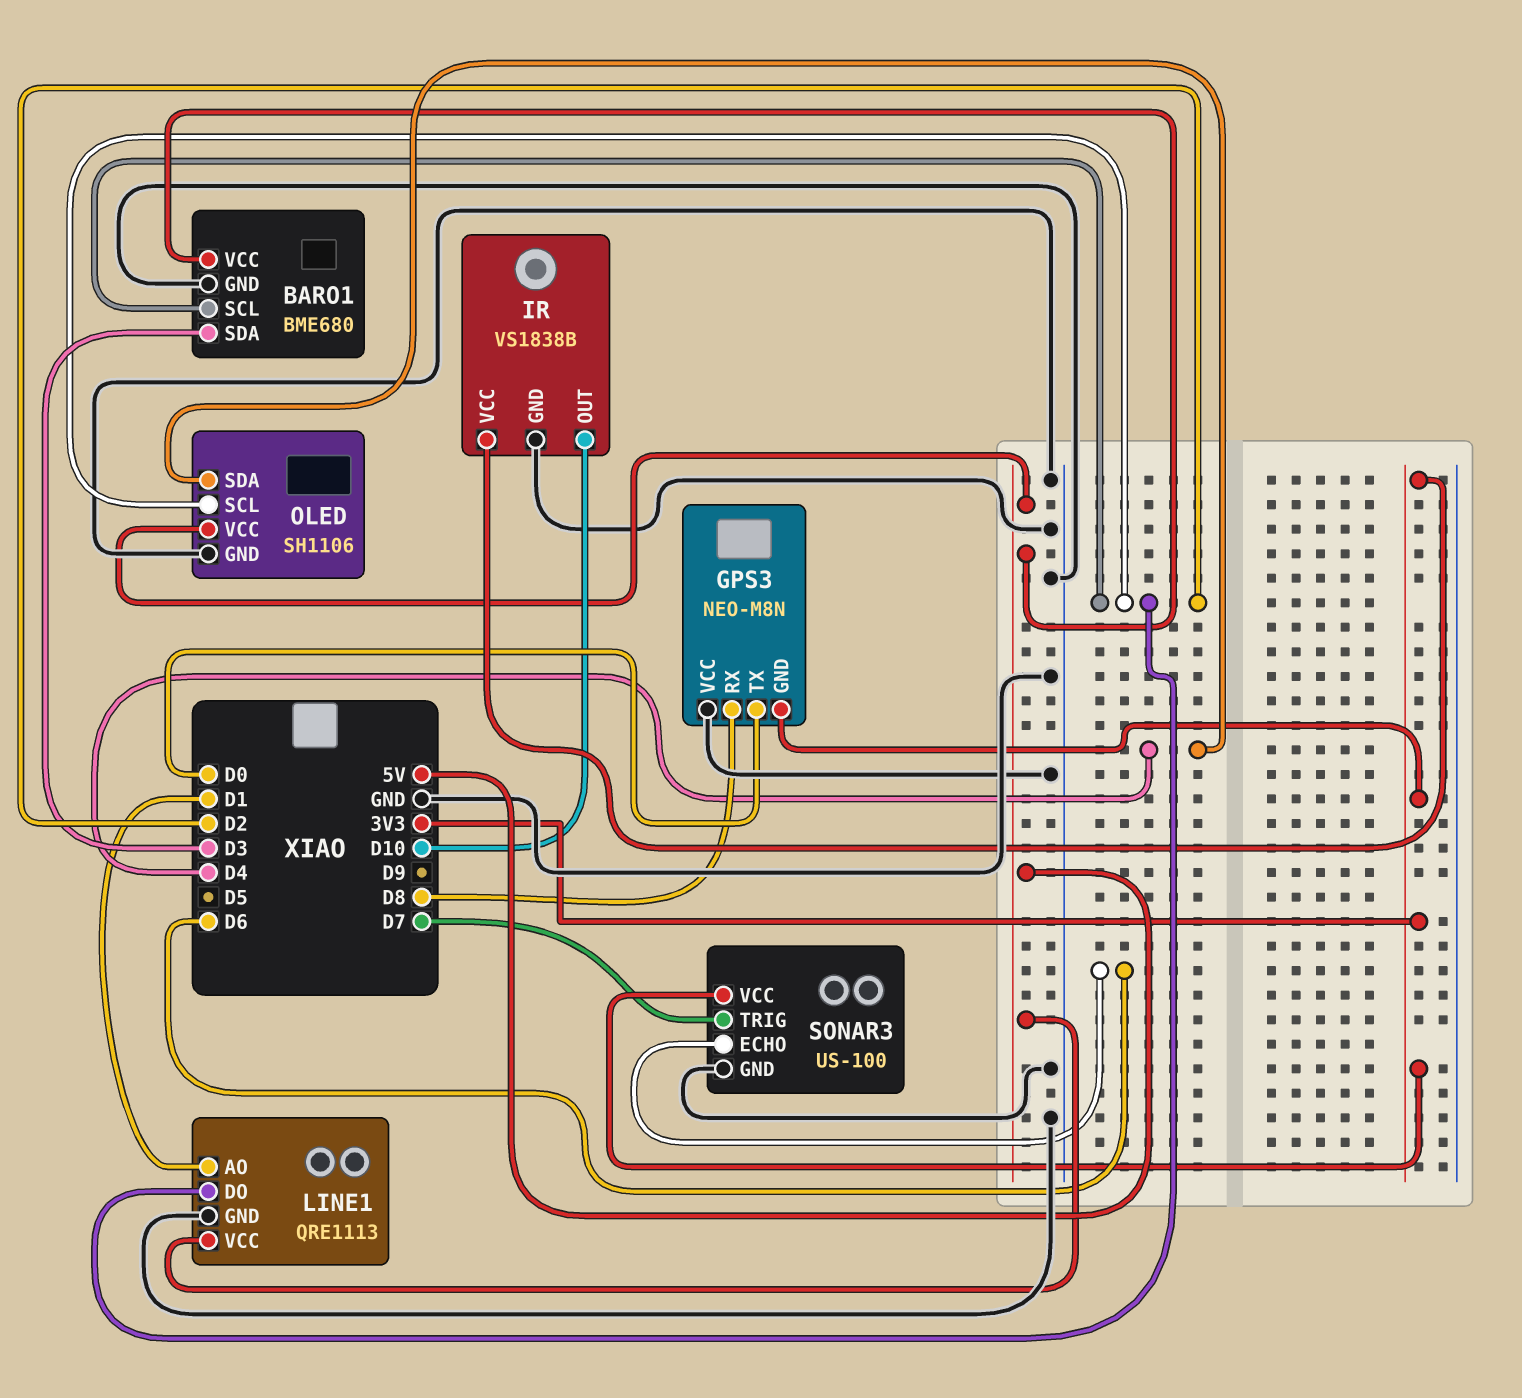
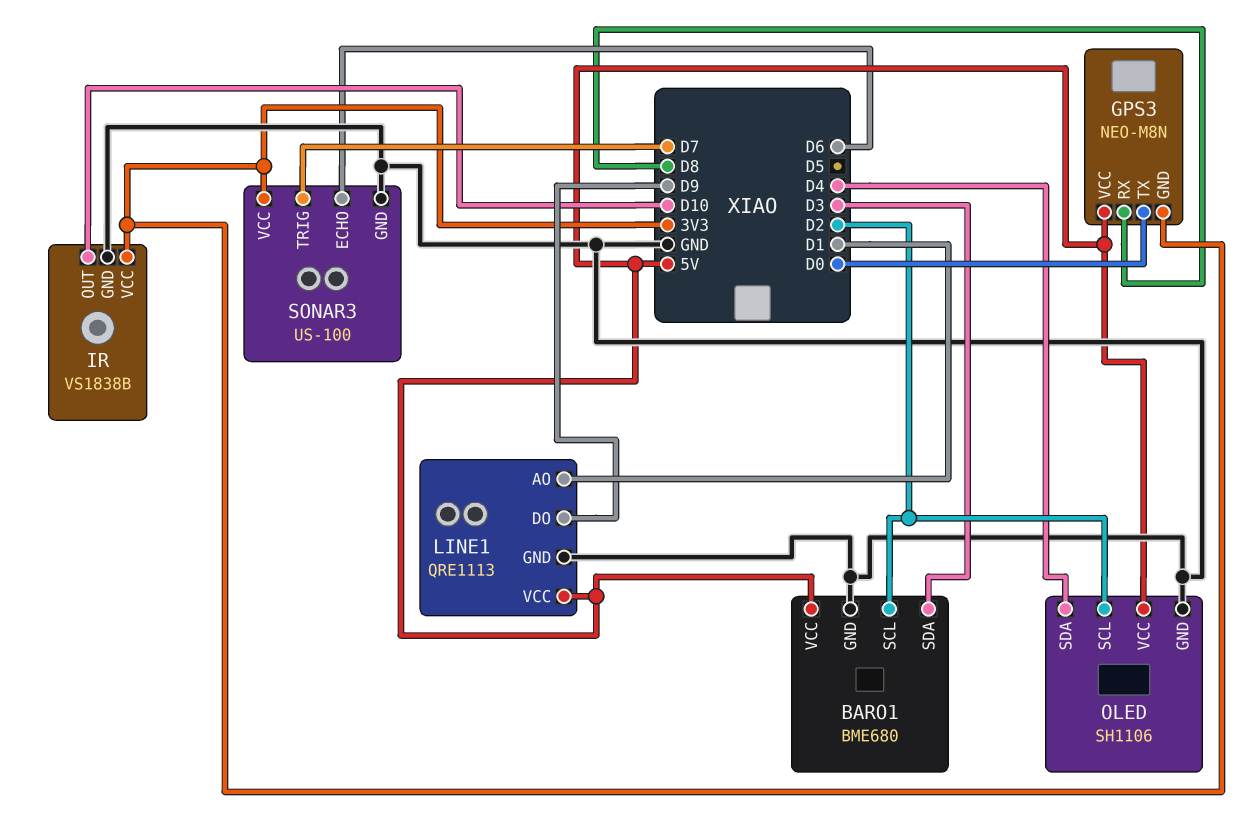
GPS3 pin VCC: GND -> 5V
LINE1 pin DO: D2 -> D9

